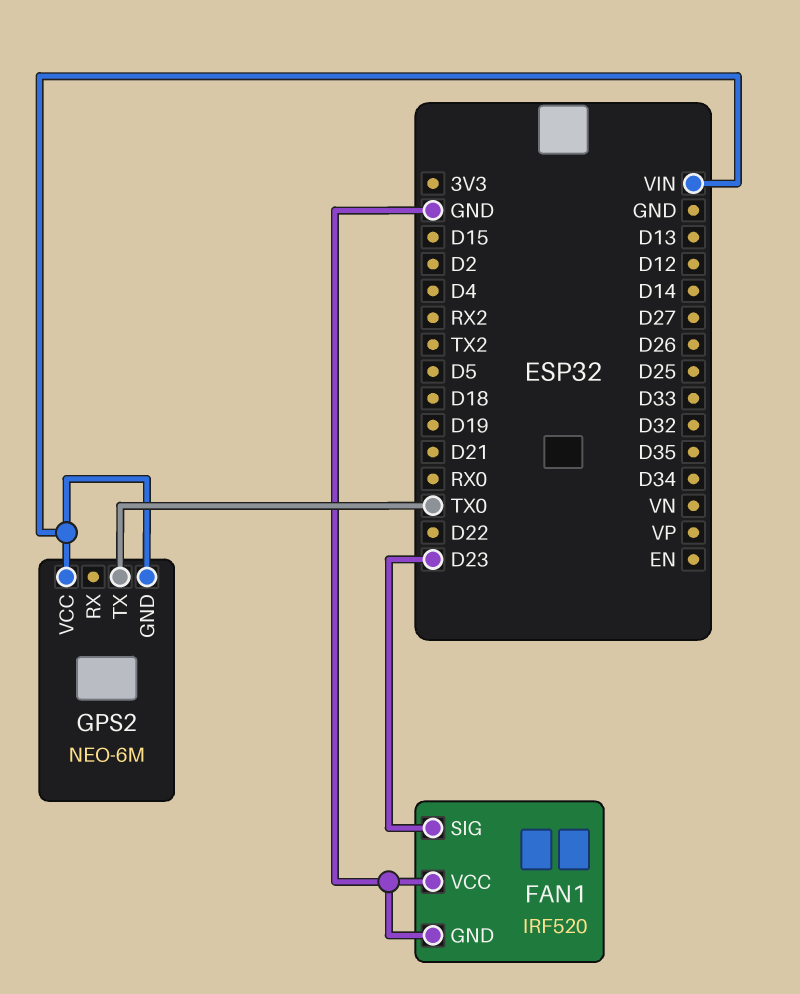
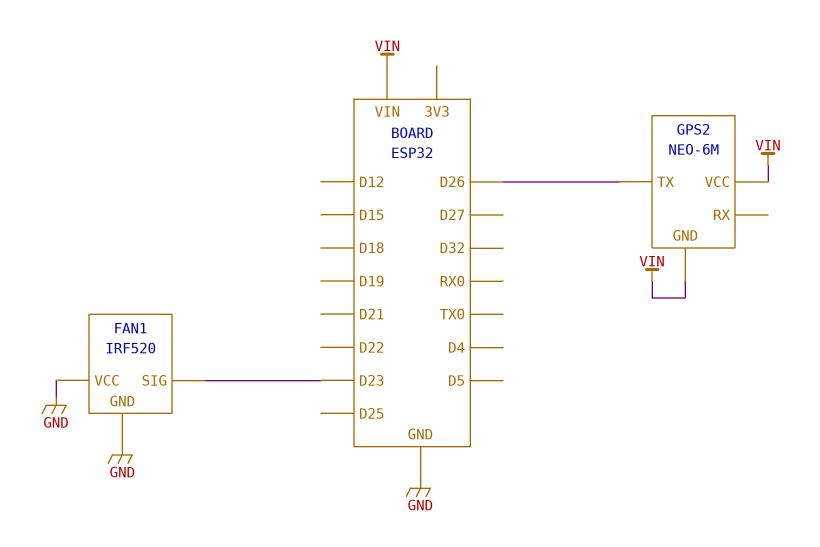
GPS2 pin TX: TX0 -> D26

